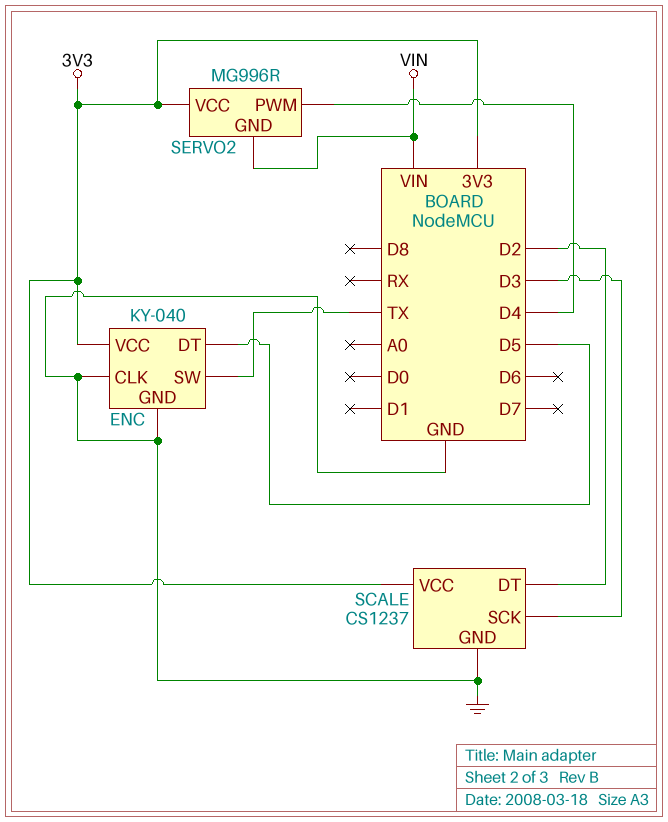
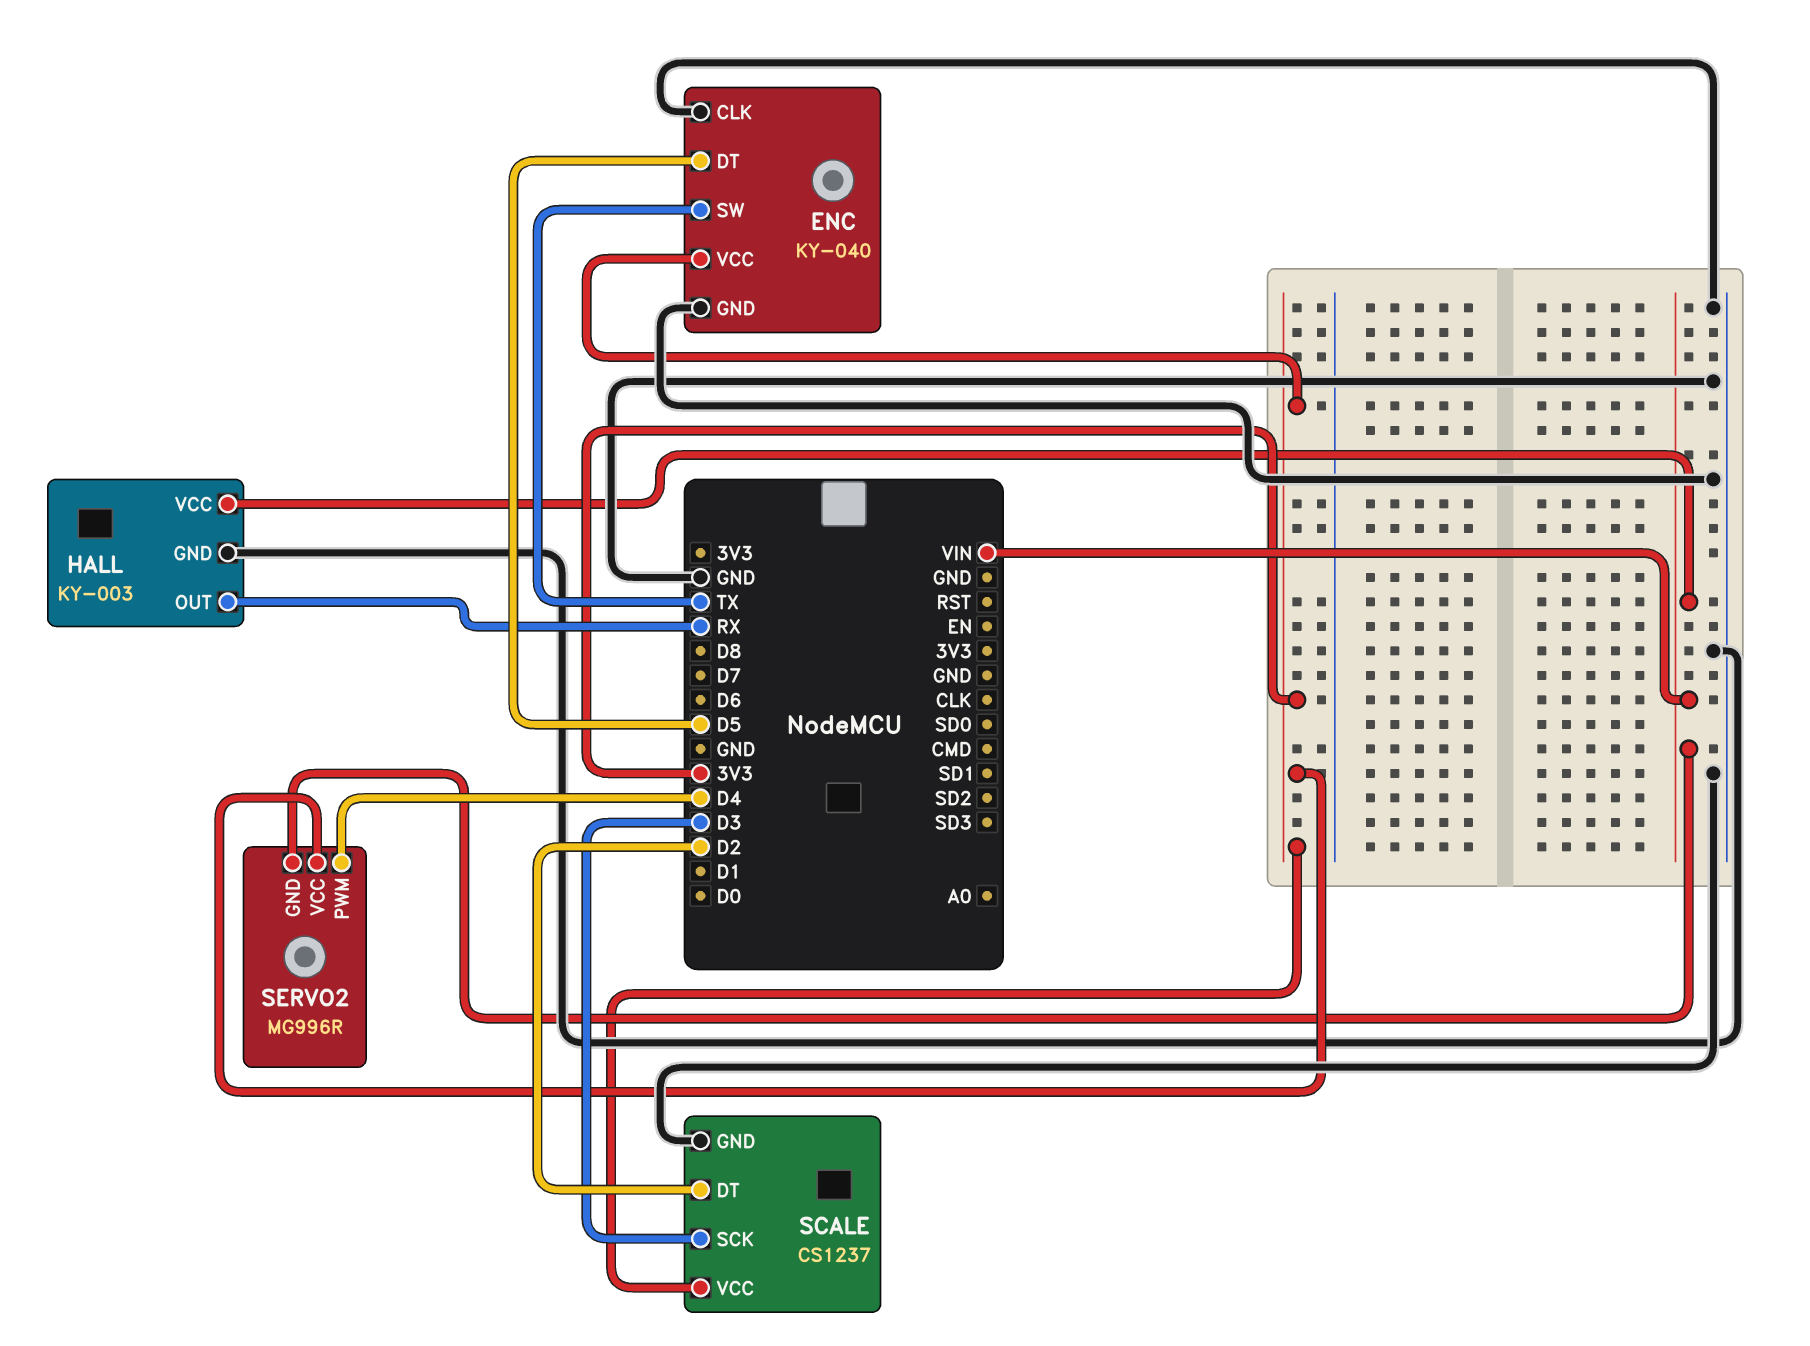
HALL: none -> KY-003
HALL pin GND: none -> GND
HALL pin OUT: none -> RX
HALL pin VCC: none -> VIN

